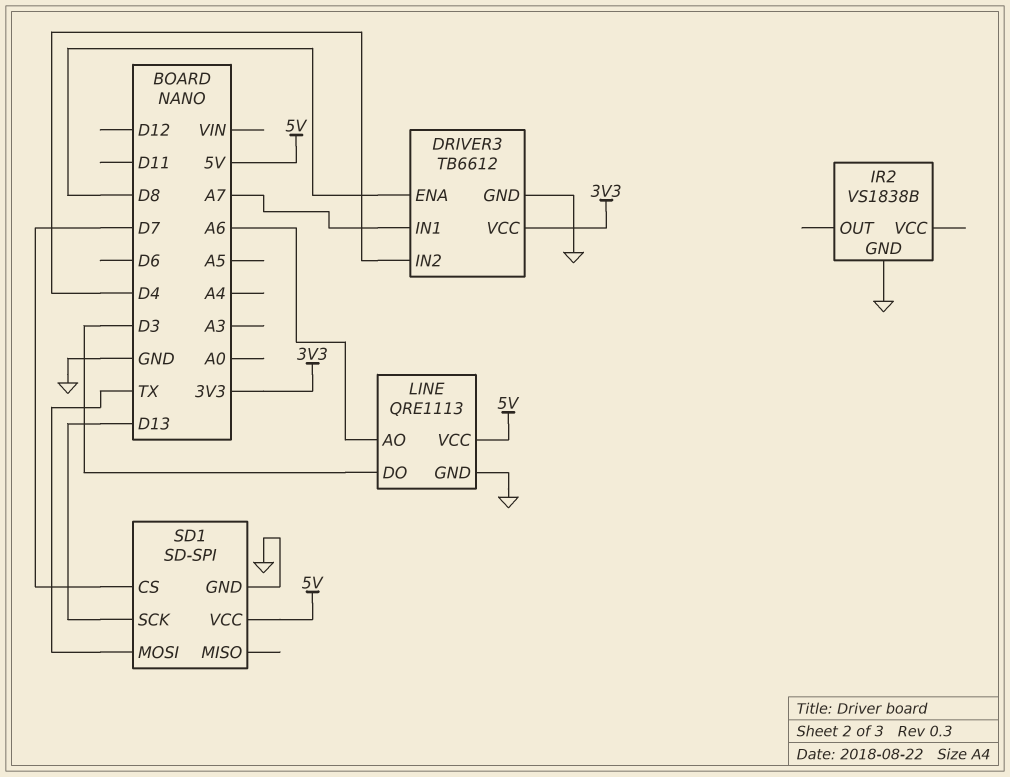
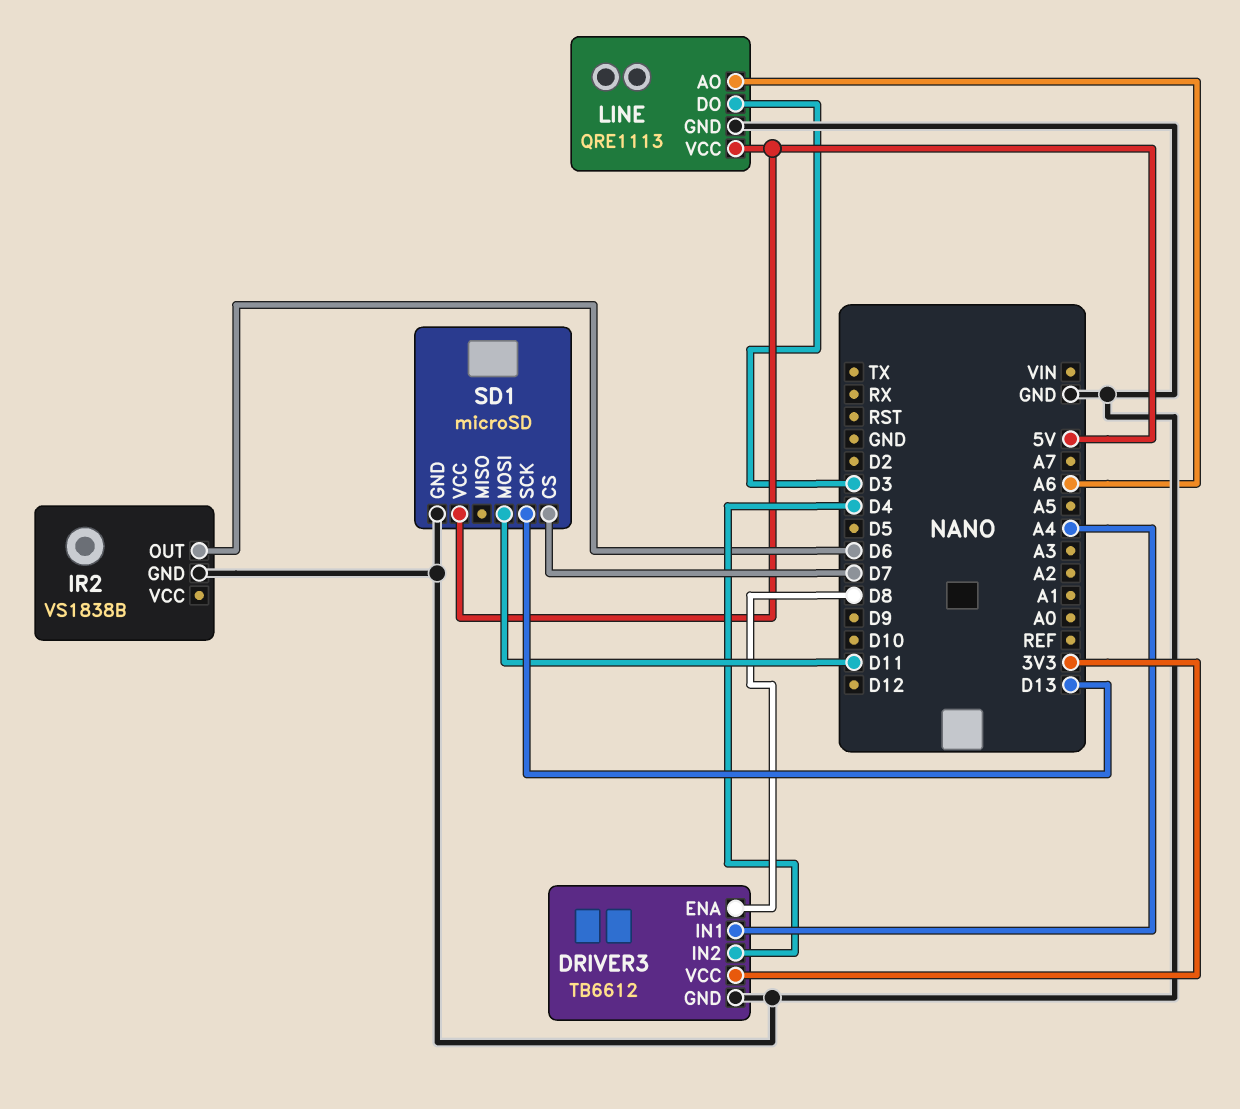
DRIVER3 pin IN1: A7 -> A4
IR2 pin OUT: none -> D6
SD1: SD-SPI -> microSD
SD1 pin MOSI: TX -> D11

